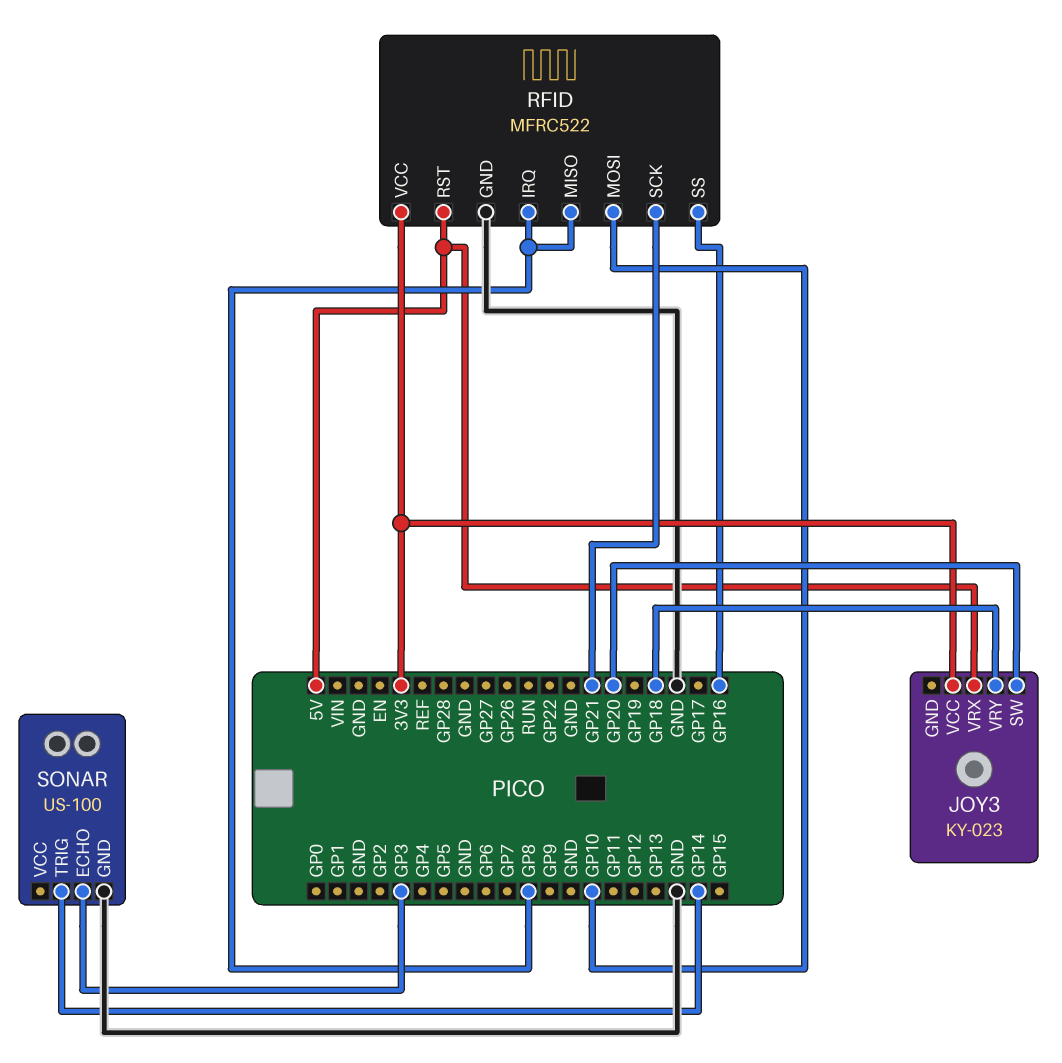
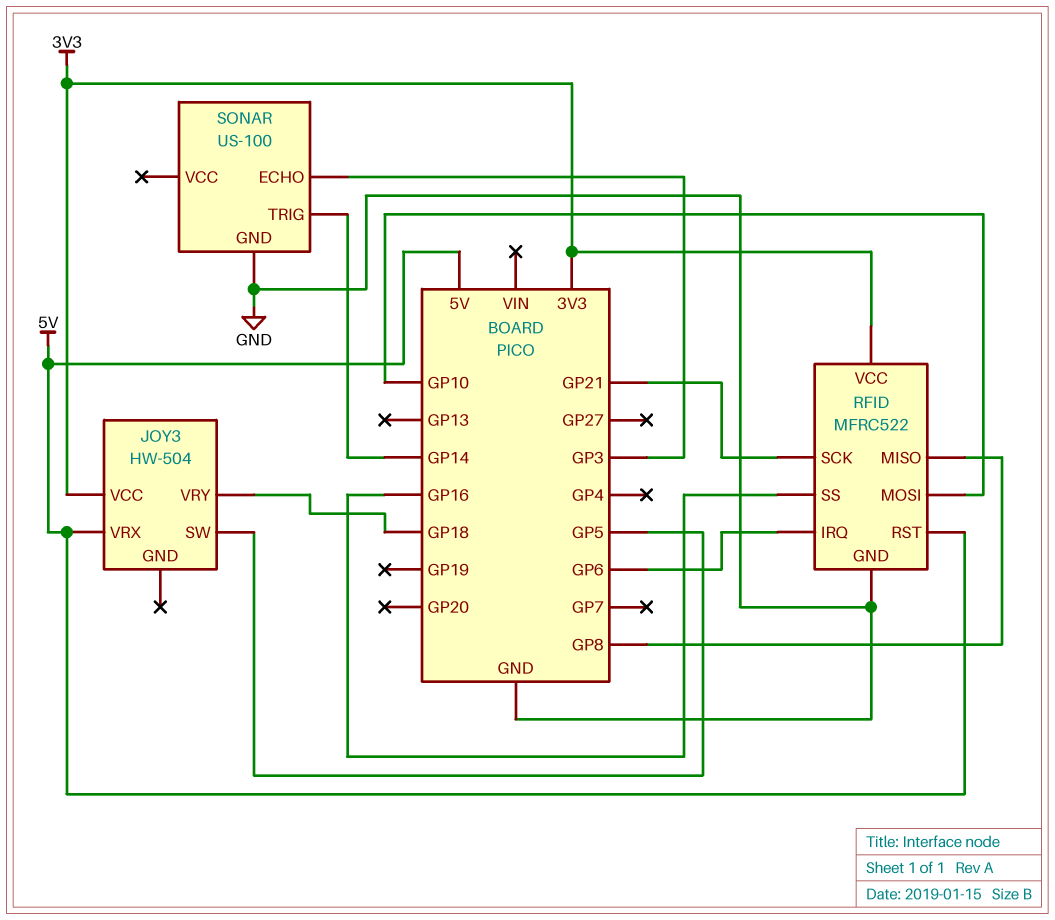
JOY3: KY-023 -> HW-504
JOY3 pin SW: GP20 -> GP5
RFID pin IRQ: GP8 -> GP6

